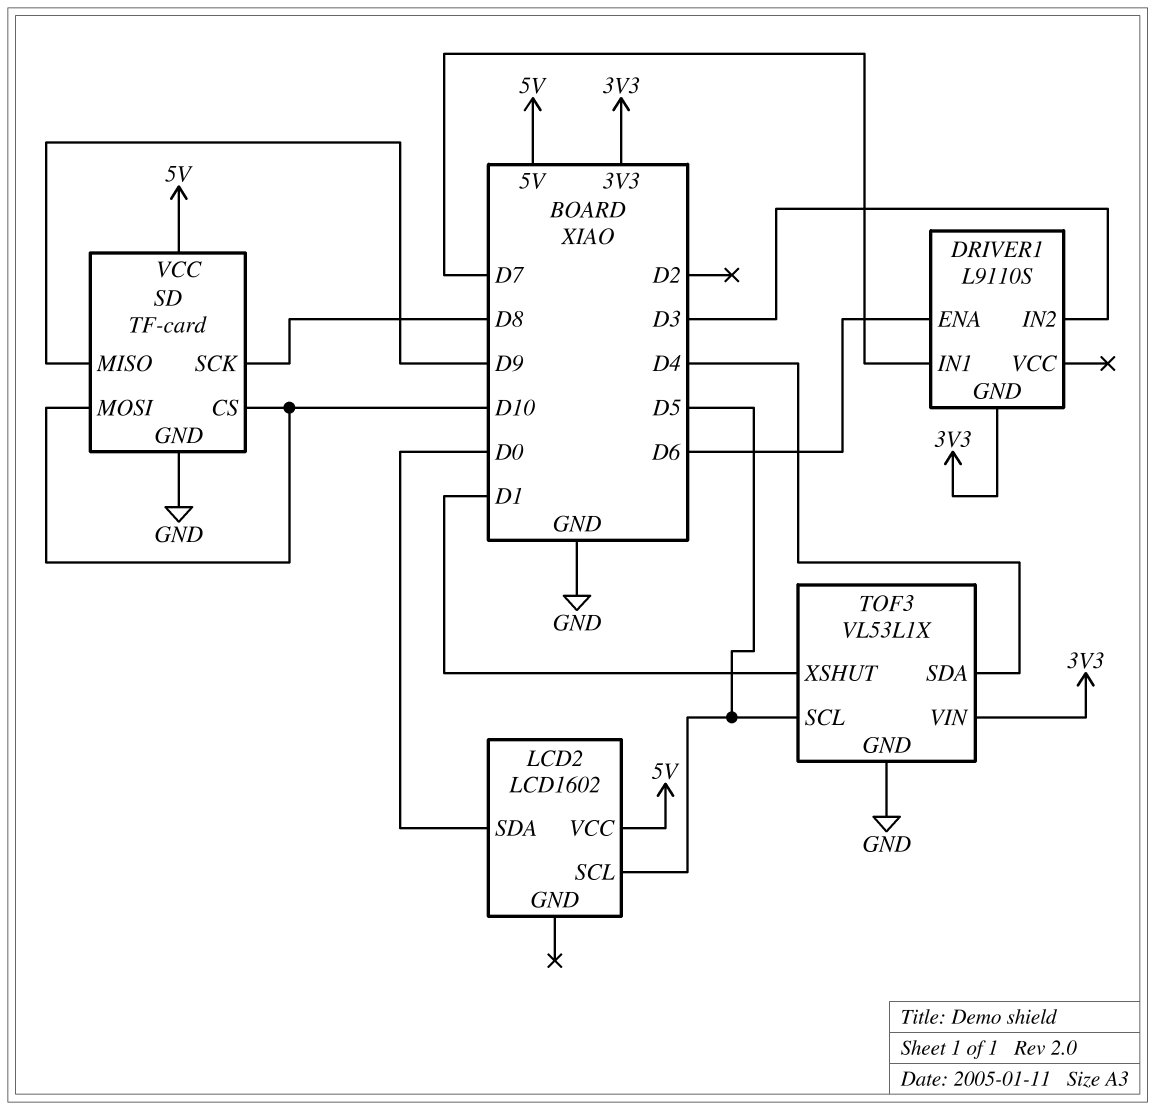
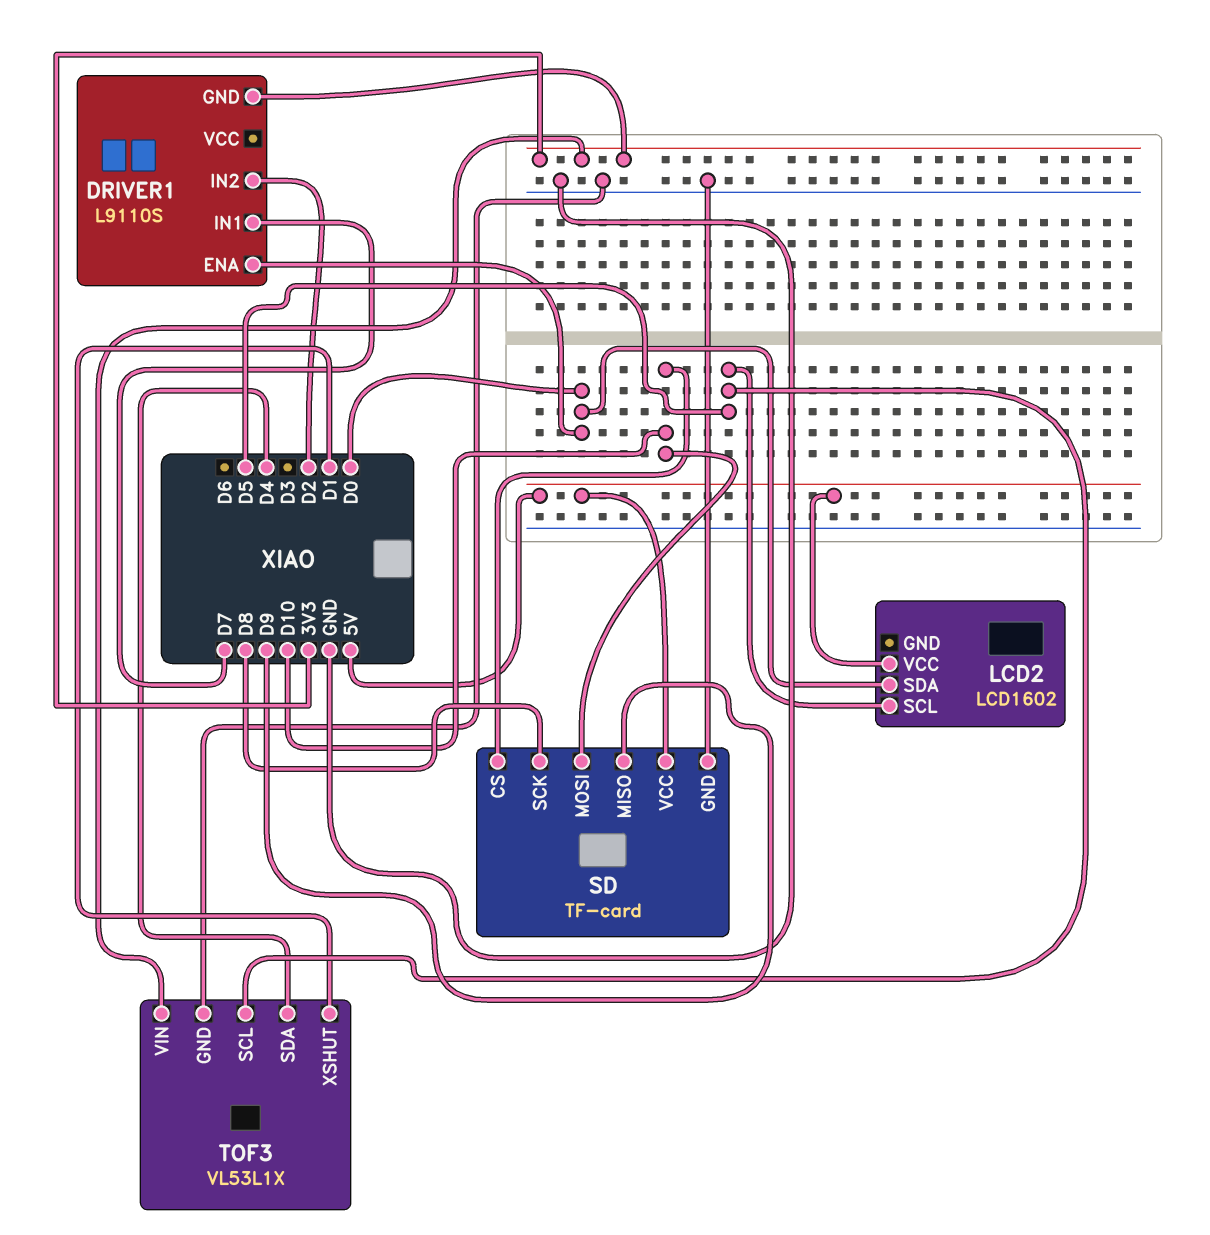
DRIVER1 pin ENA: D6 -> D0
DRIVER1 pin IN2: D3 -> D2

